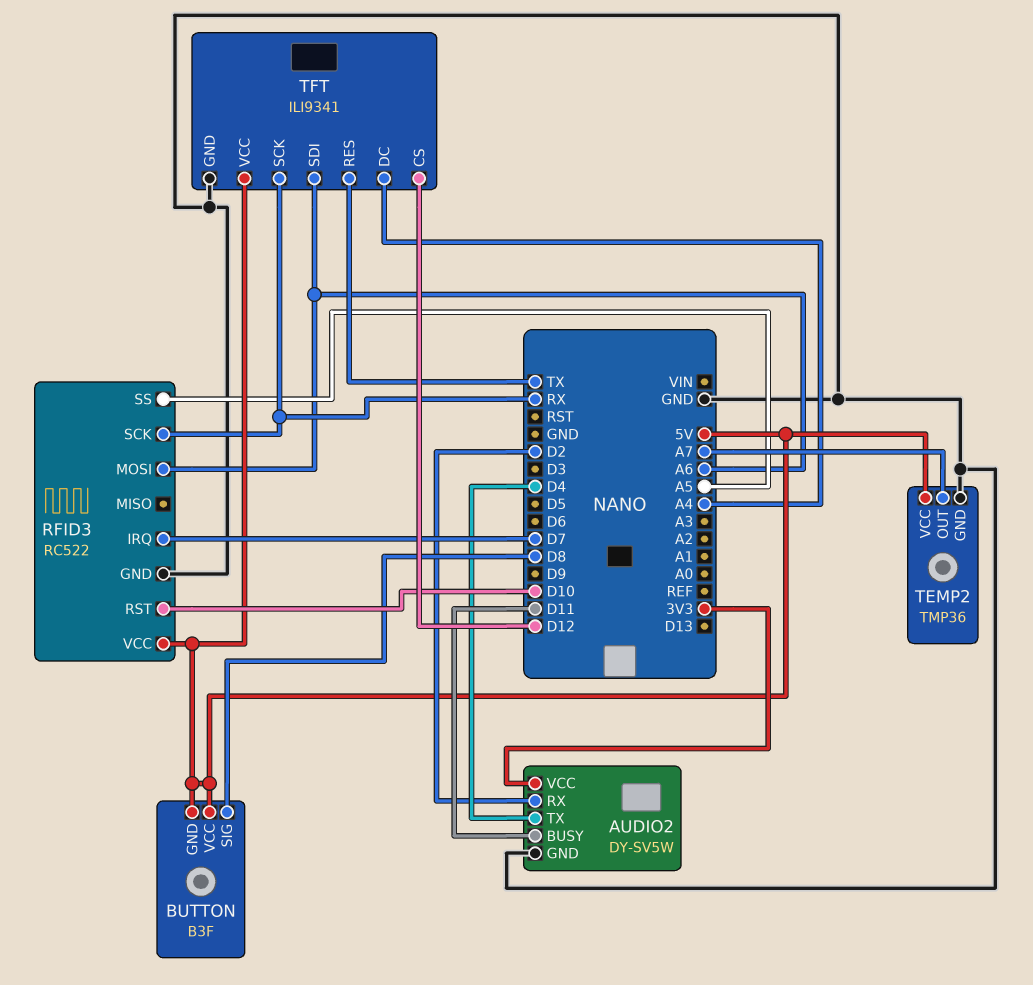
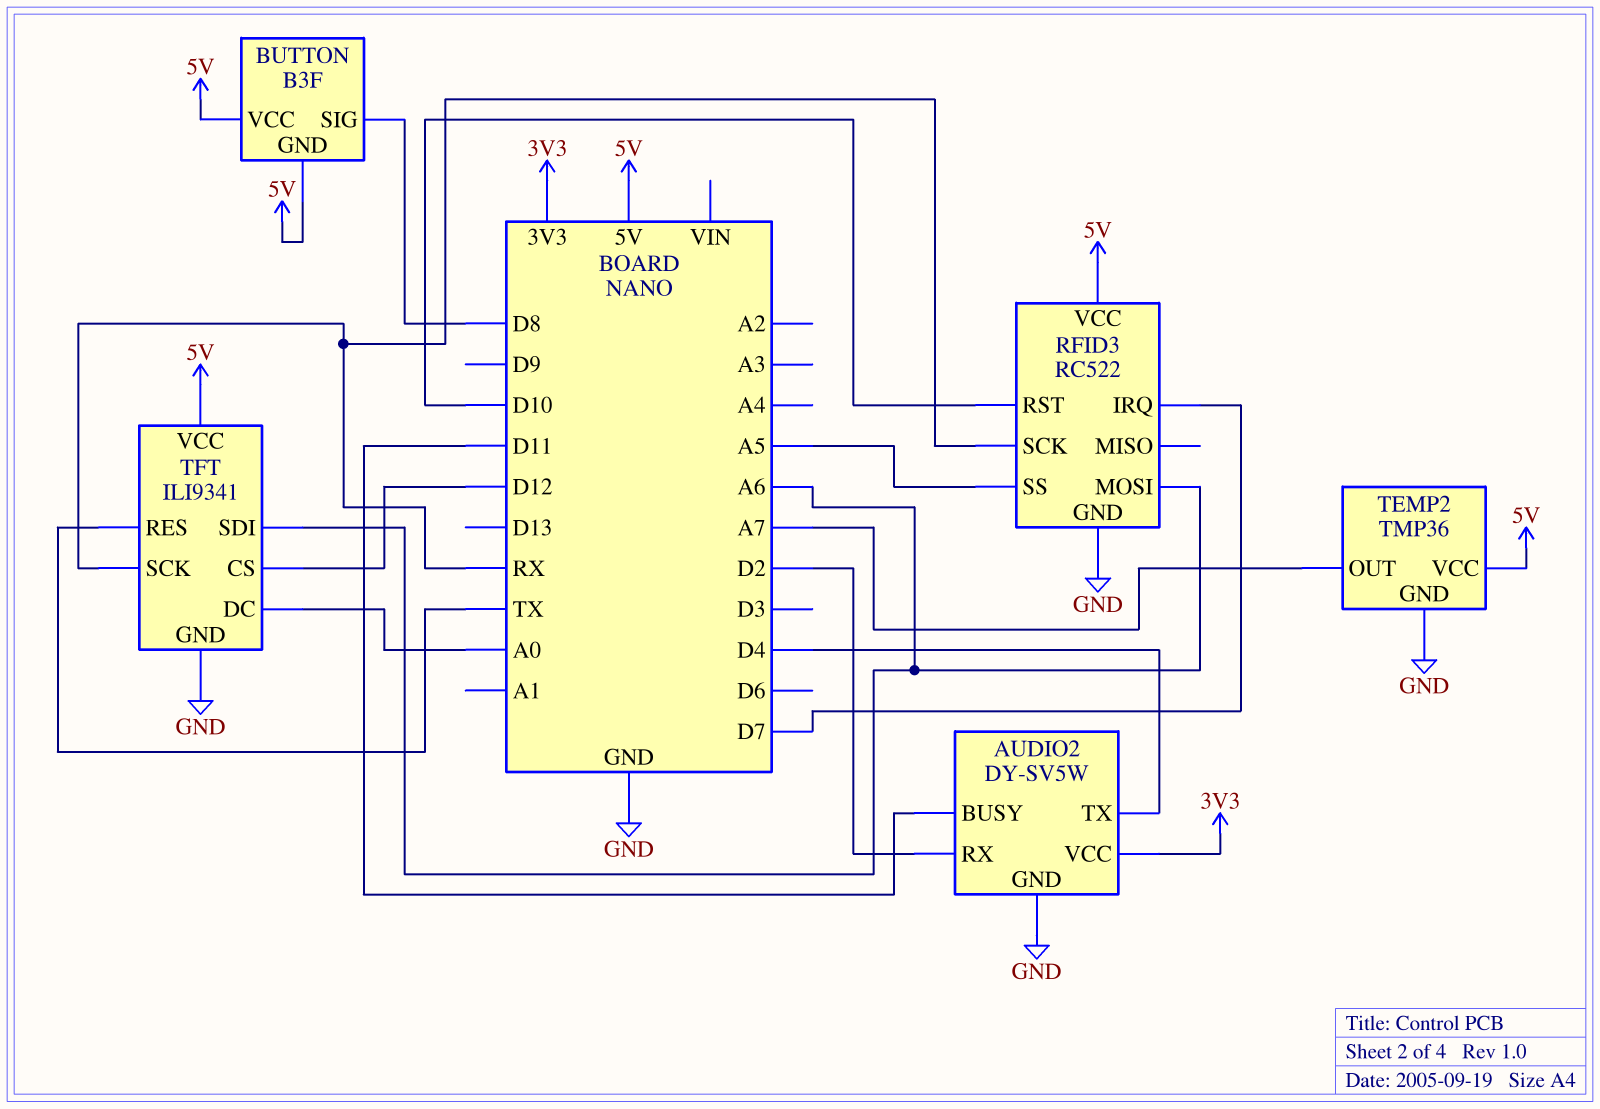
TFT pin DC: A4 -> A0

